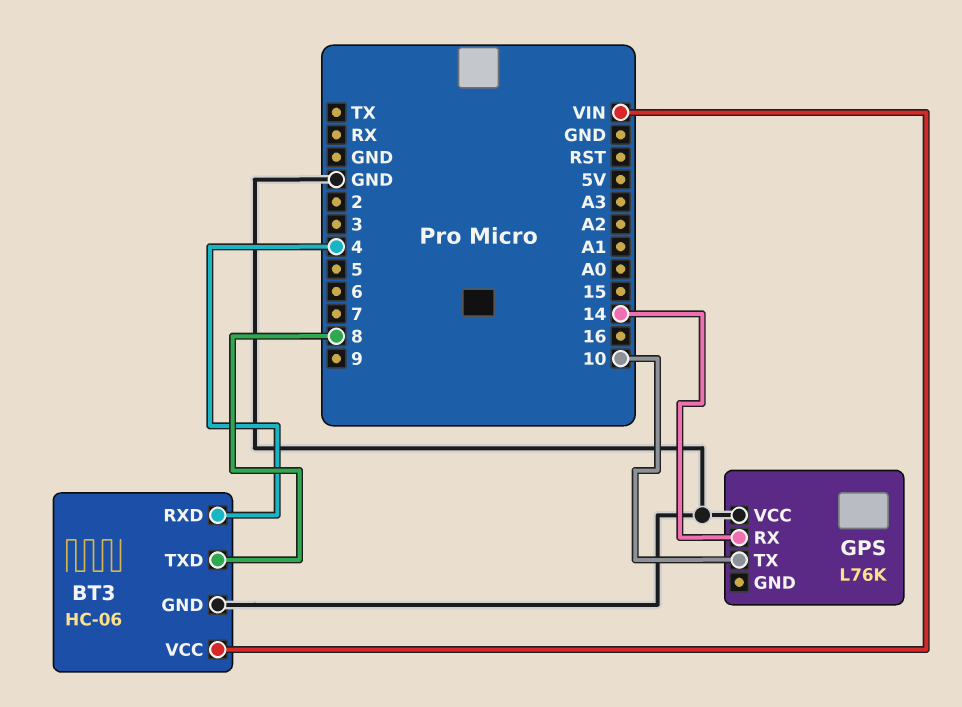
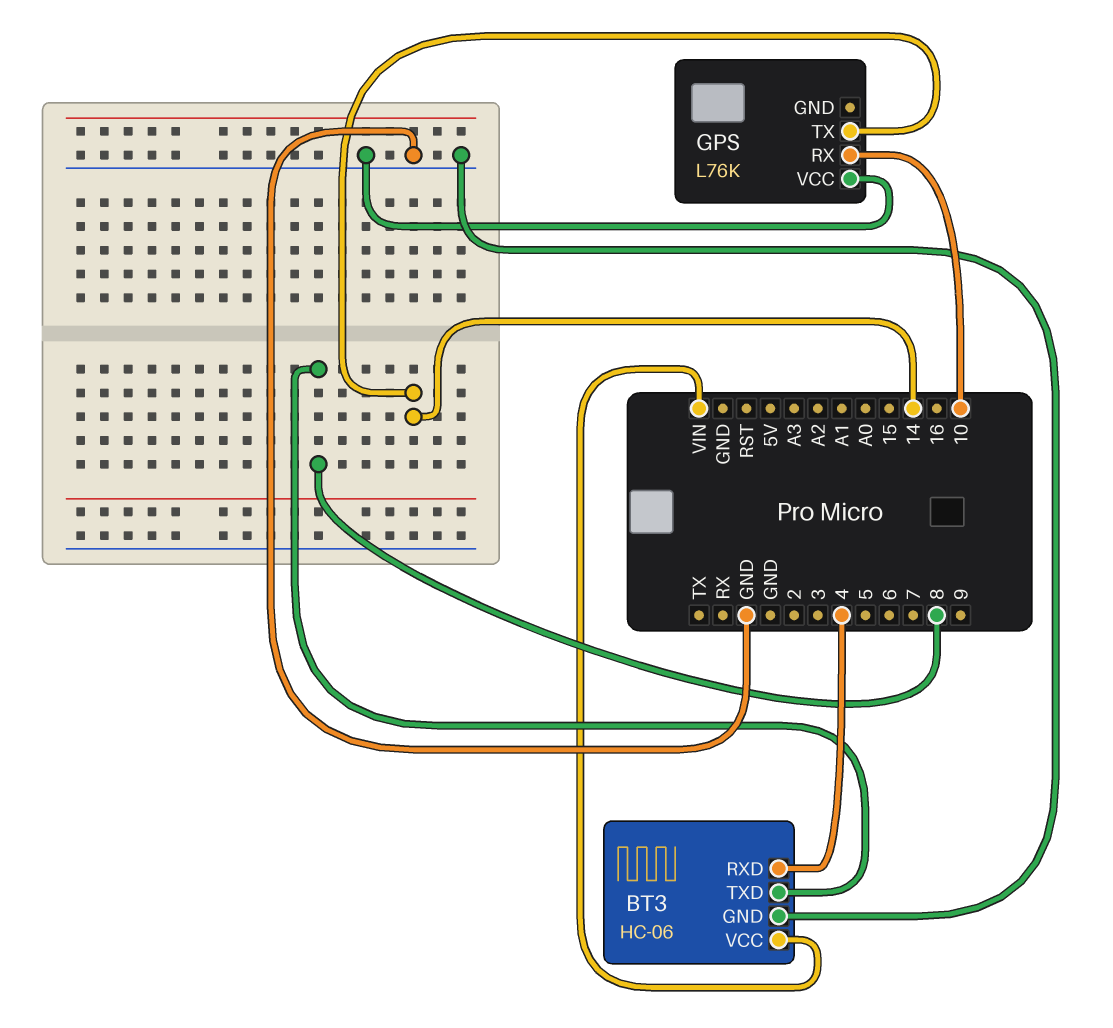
GPS pin RX: 14 -> 10
GPS pin TX: 10 -> 14

